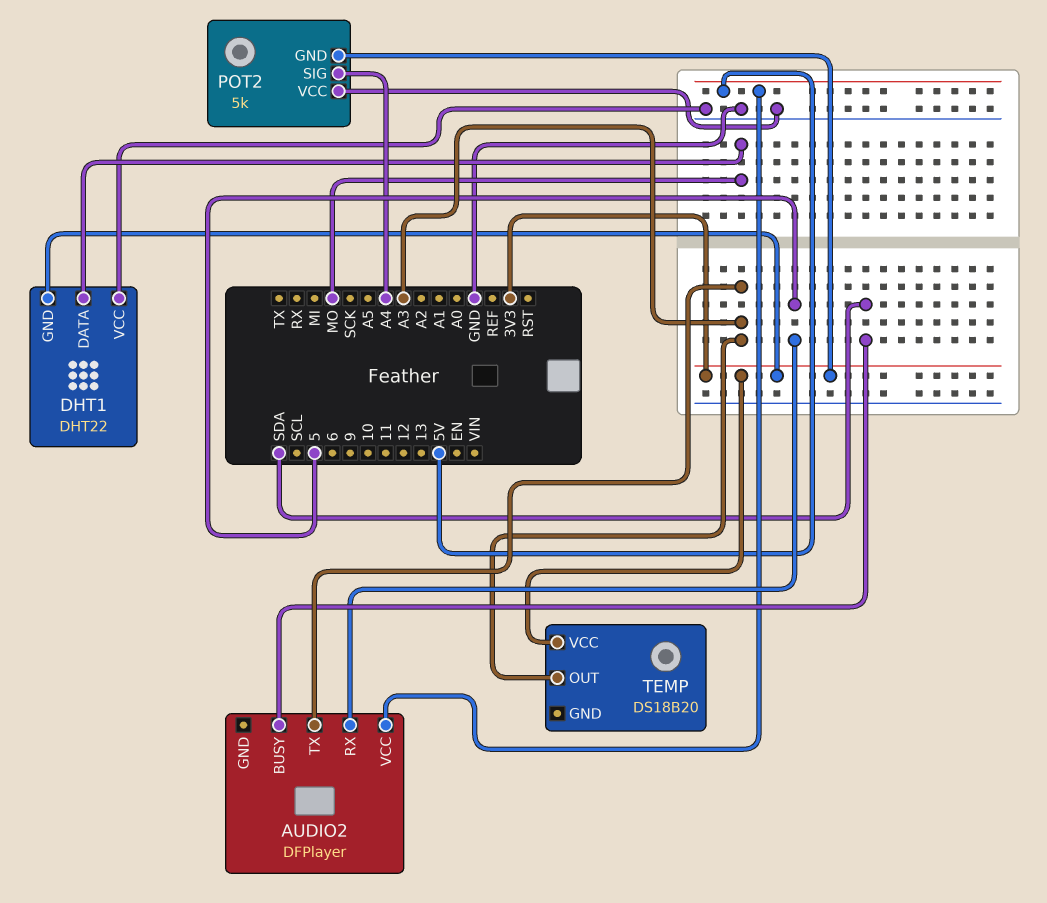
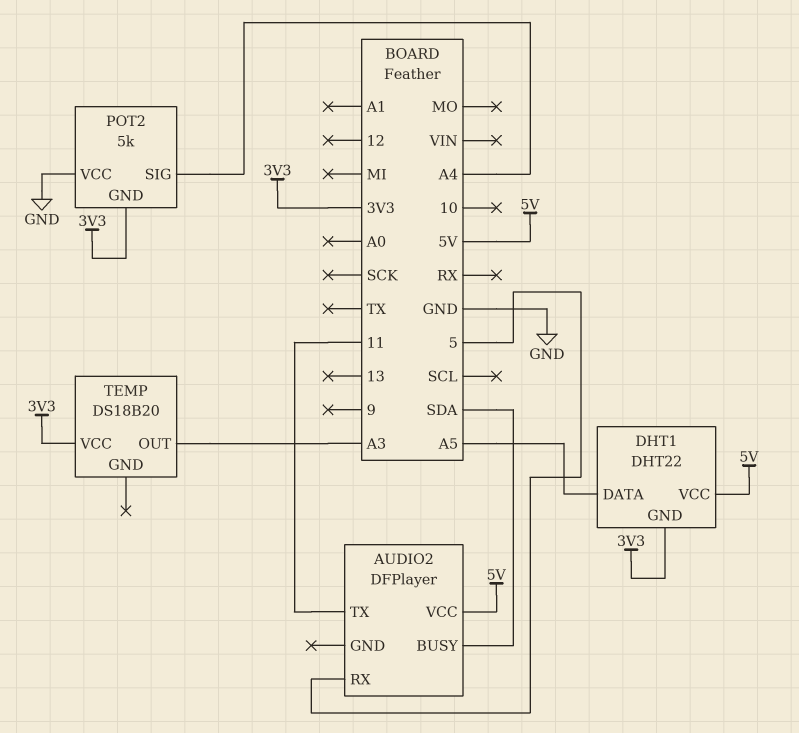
AUDIO2 pin TX: A3 -> 11
DHT1 pin DATA: MO -> A5
DHT1 pin VCC: GND -> 5V

